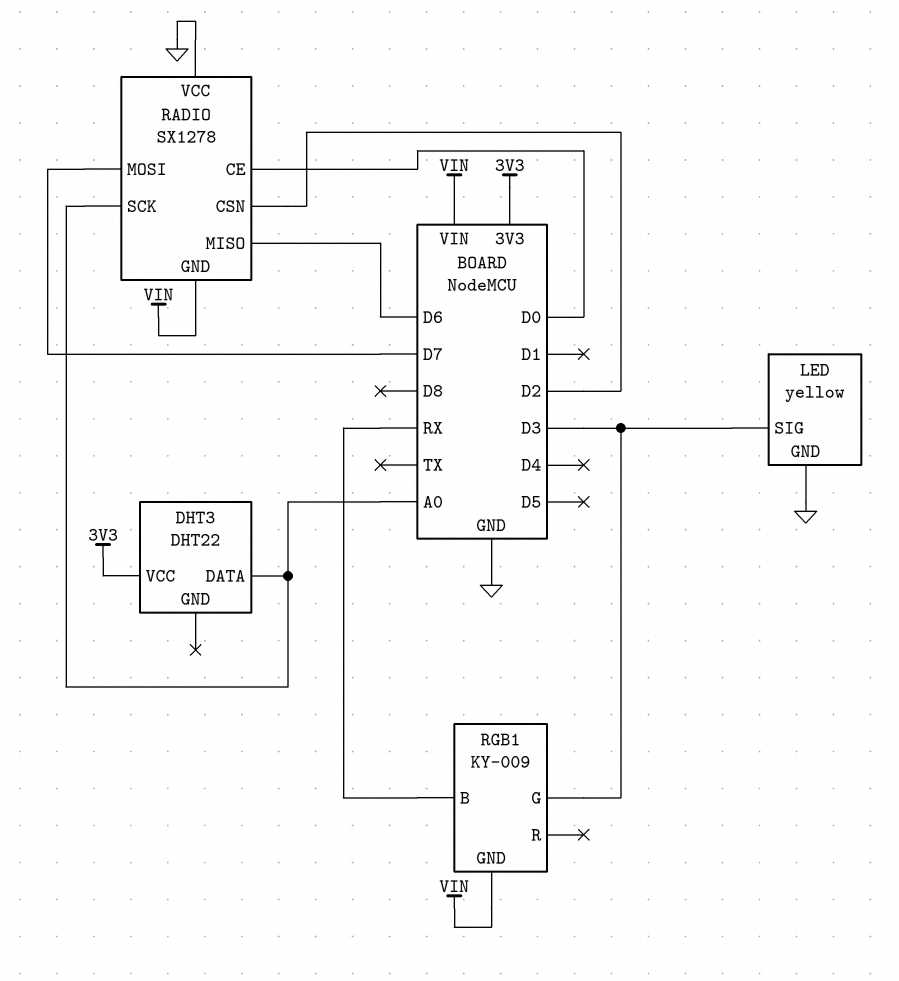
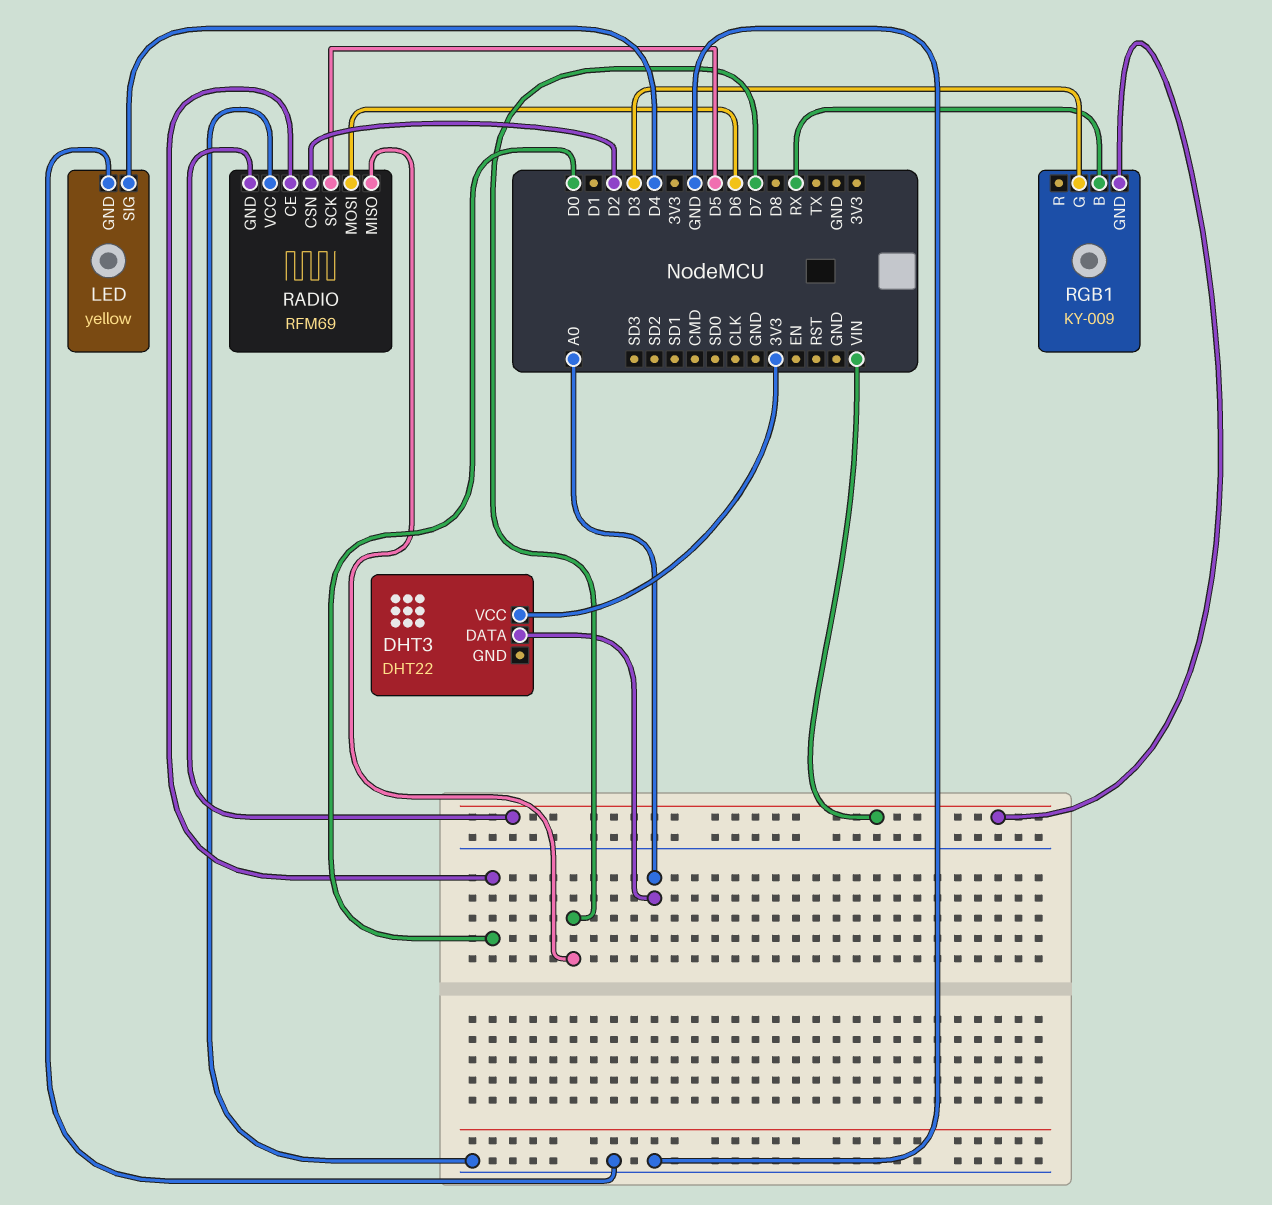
LED pin SIG: D3 -> D4
RADIO: SX1278 -> RFM69
RADIO pin MISO: D6 -> D7
RADIO pin MOSI: D7 -> D6
RADIO pin SCK: A0 -> D5

